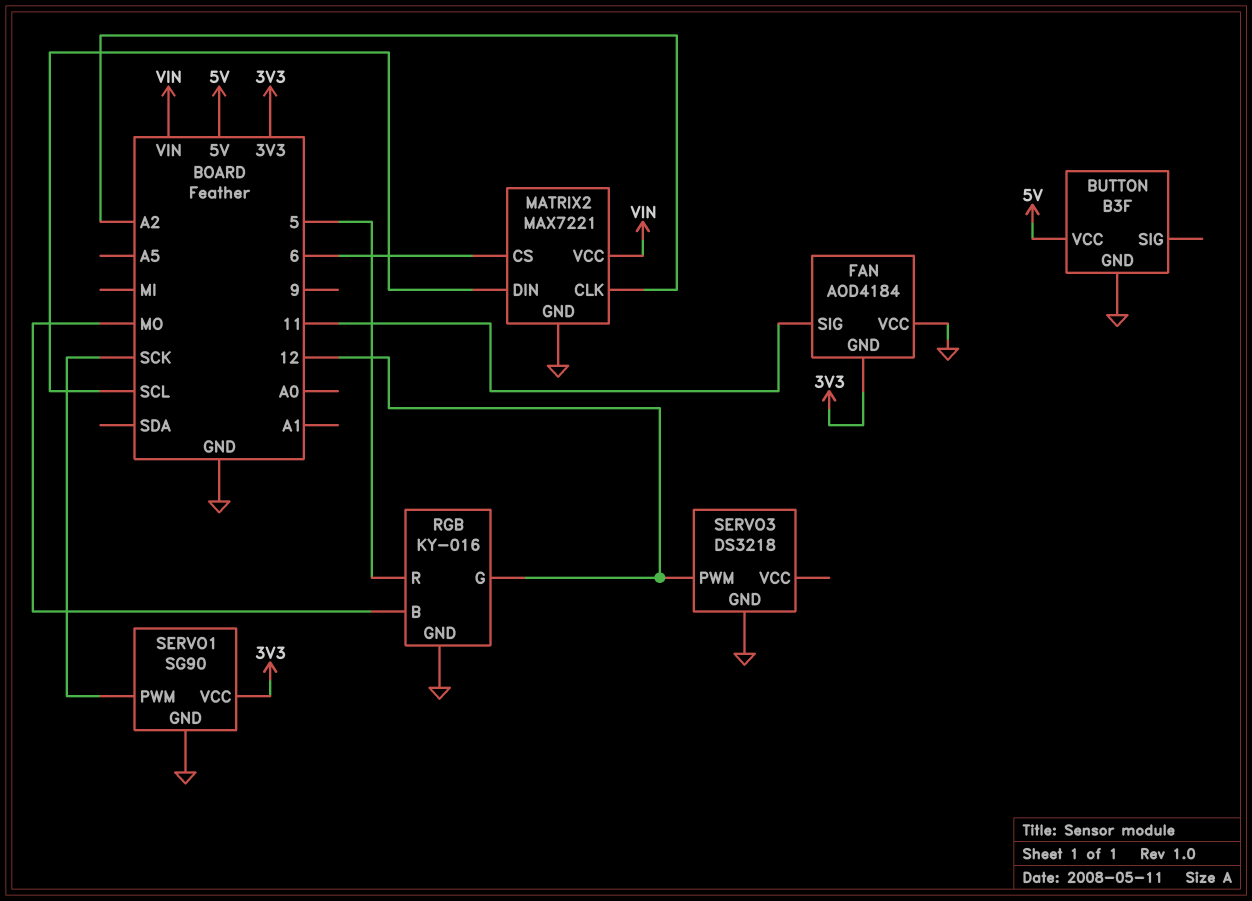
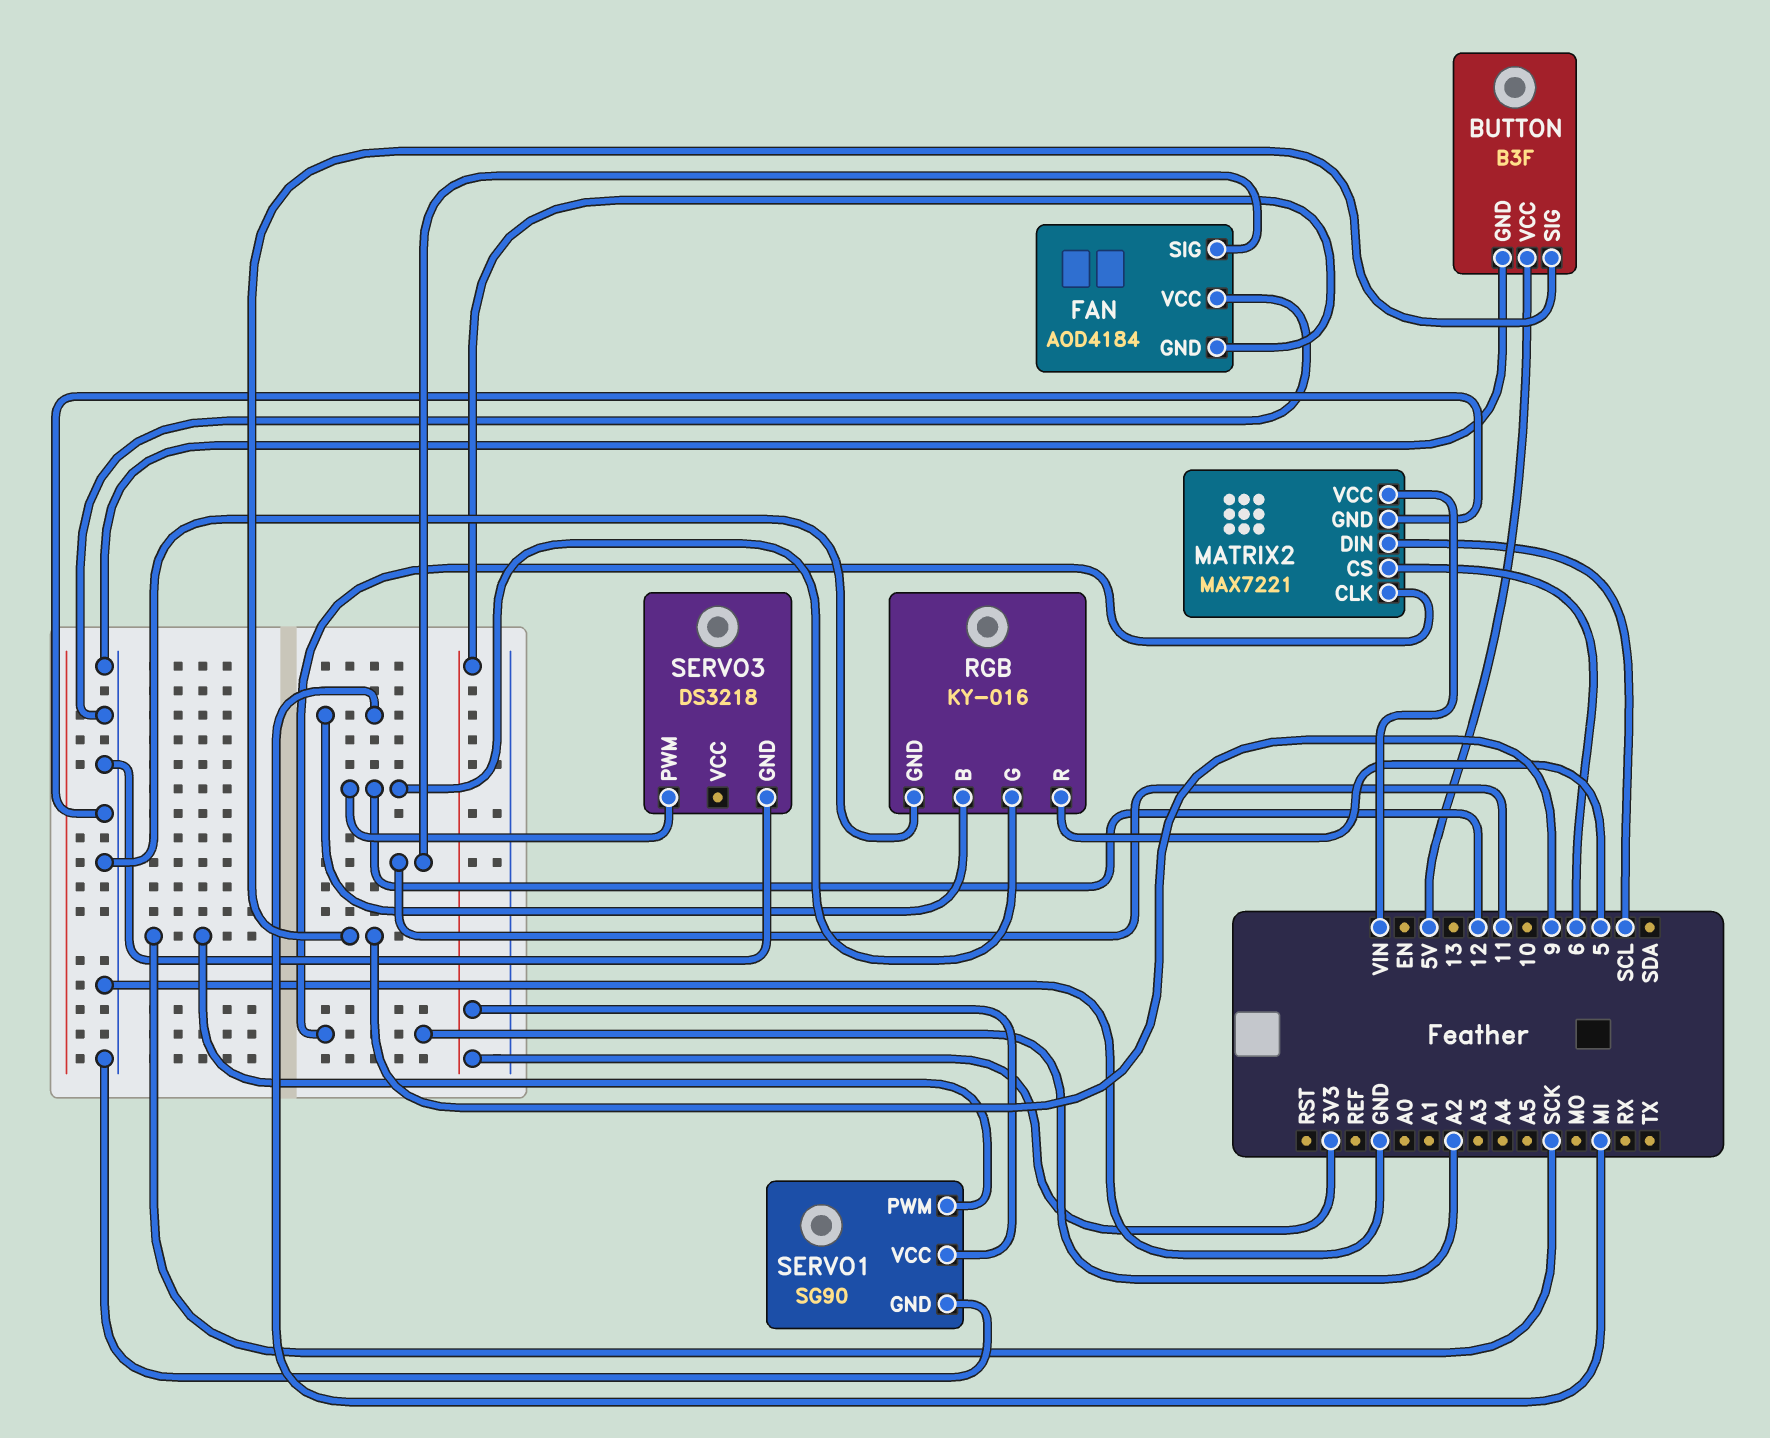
BUTTON pin SIG: none -> 9
RGB pin B: MO -> MI

